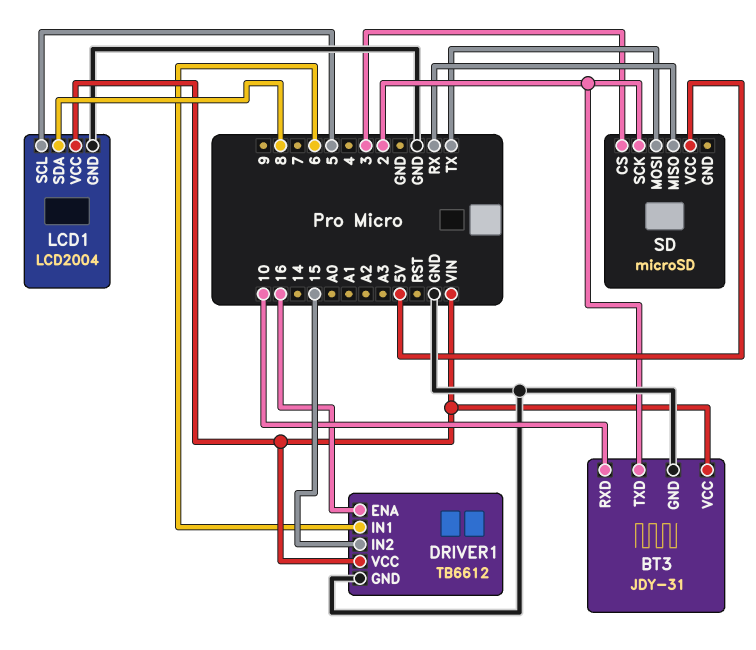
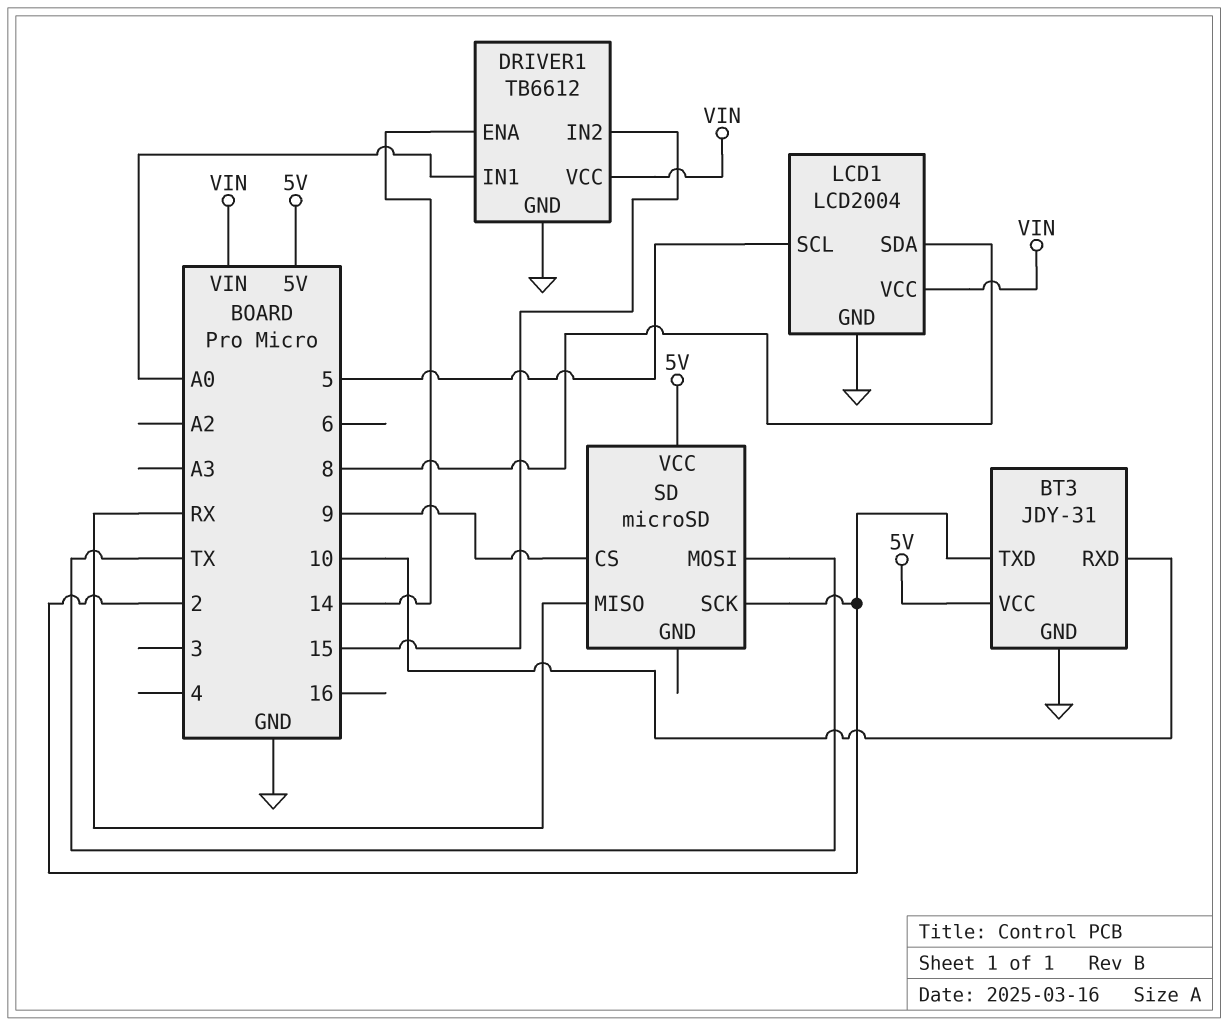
BT3 pin VCC: VIN -> 5V
DRIVER1 pin ENA: 16 -> 14
DRIVER1 pin IN1: 6 -> A0
SD pin CS: 3 -> 9

